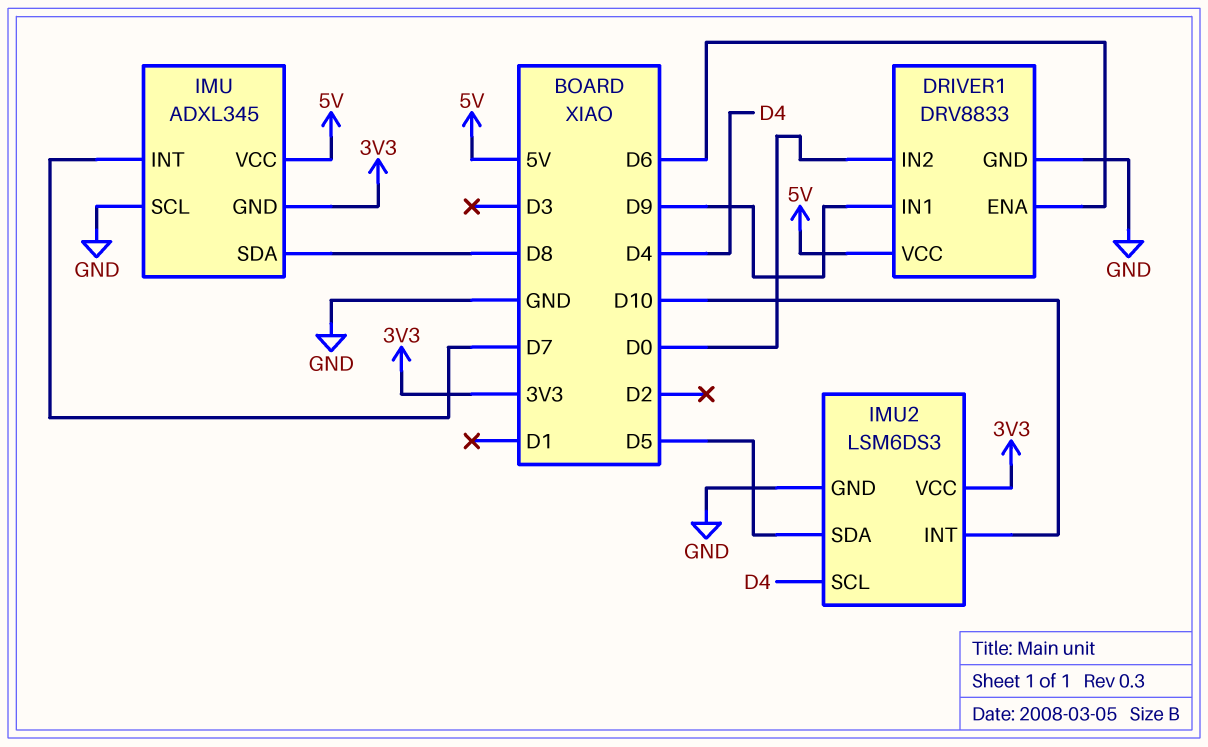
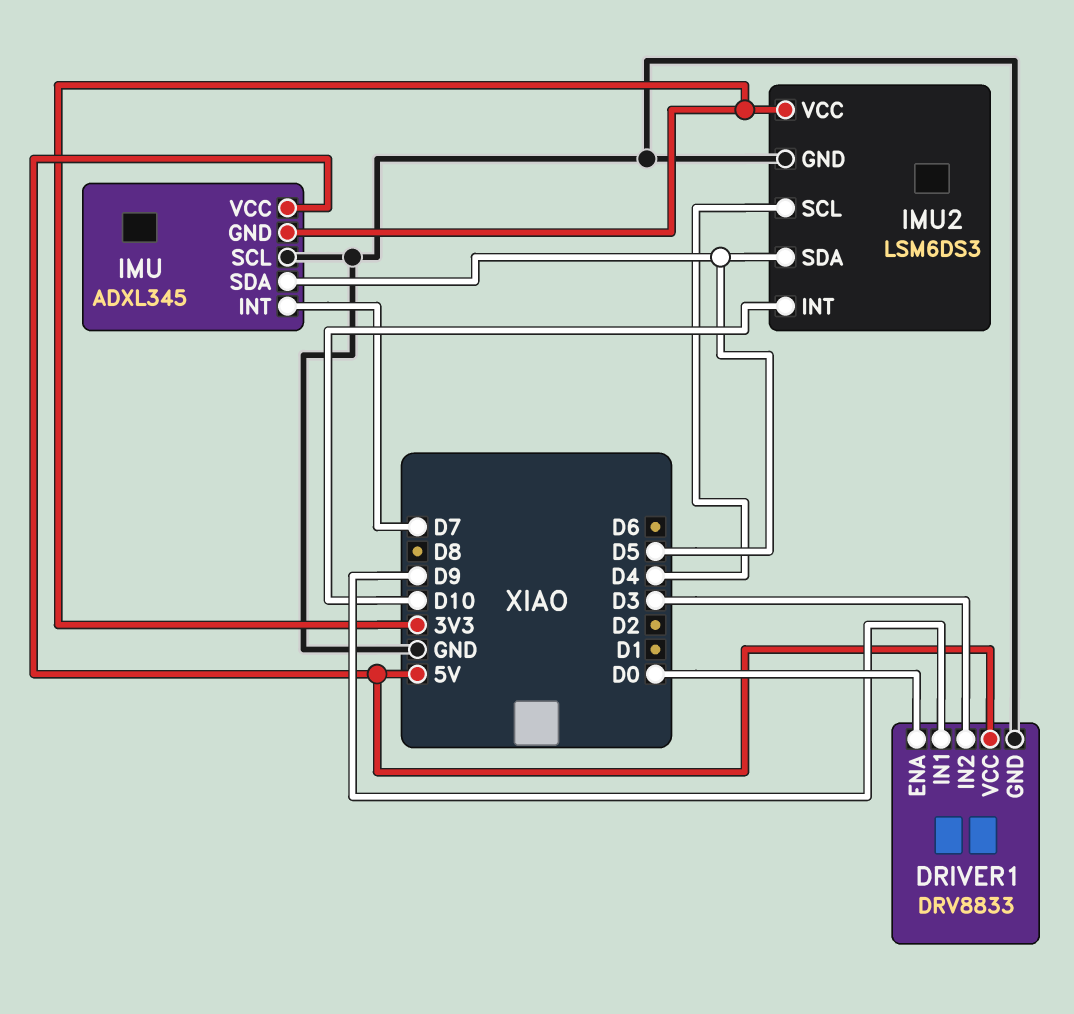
DRIVER1 pin ENA: D6 -> D0
DRIVER1 pin IN2: D0 -> D3
IMU pin SDA: D8 -> D5

